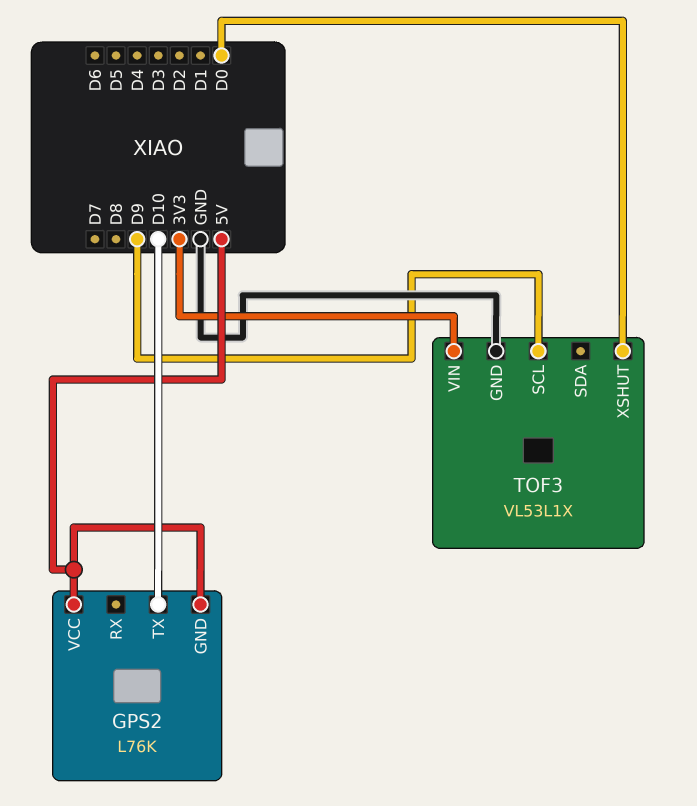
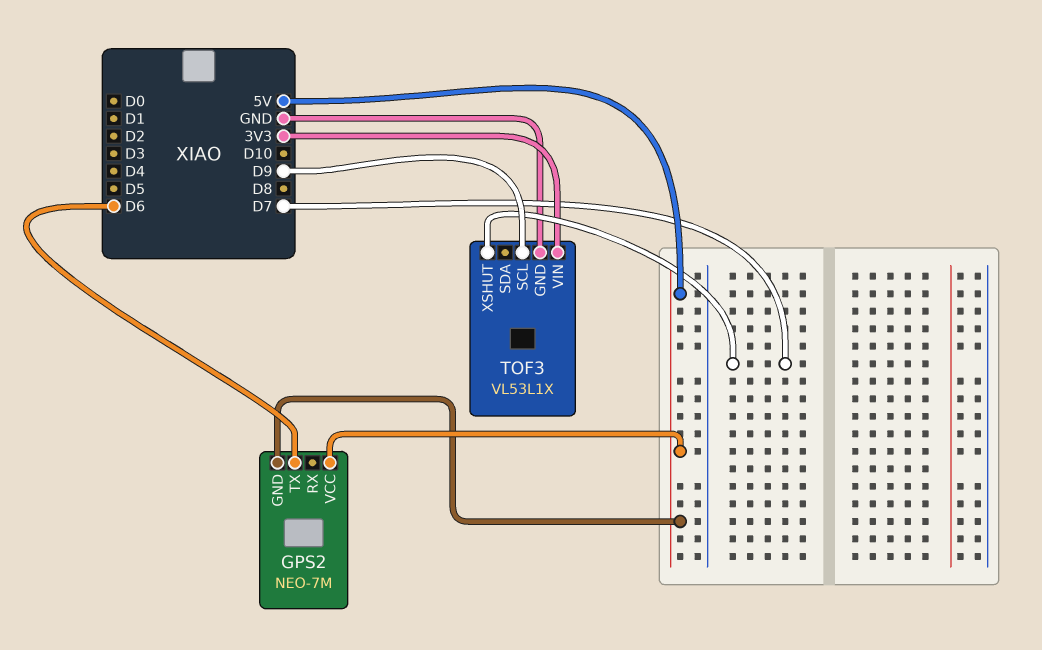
GPS2: L76K -> NEO-7M
GPS2 pin TX: D10 -> D6
TOF3 pin XSHUT: D0 -> D7

